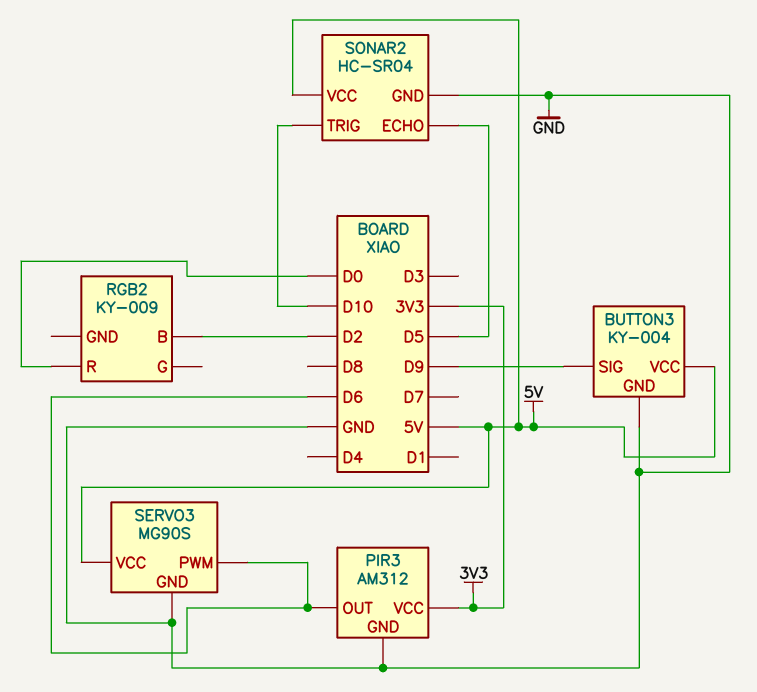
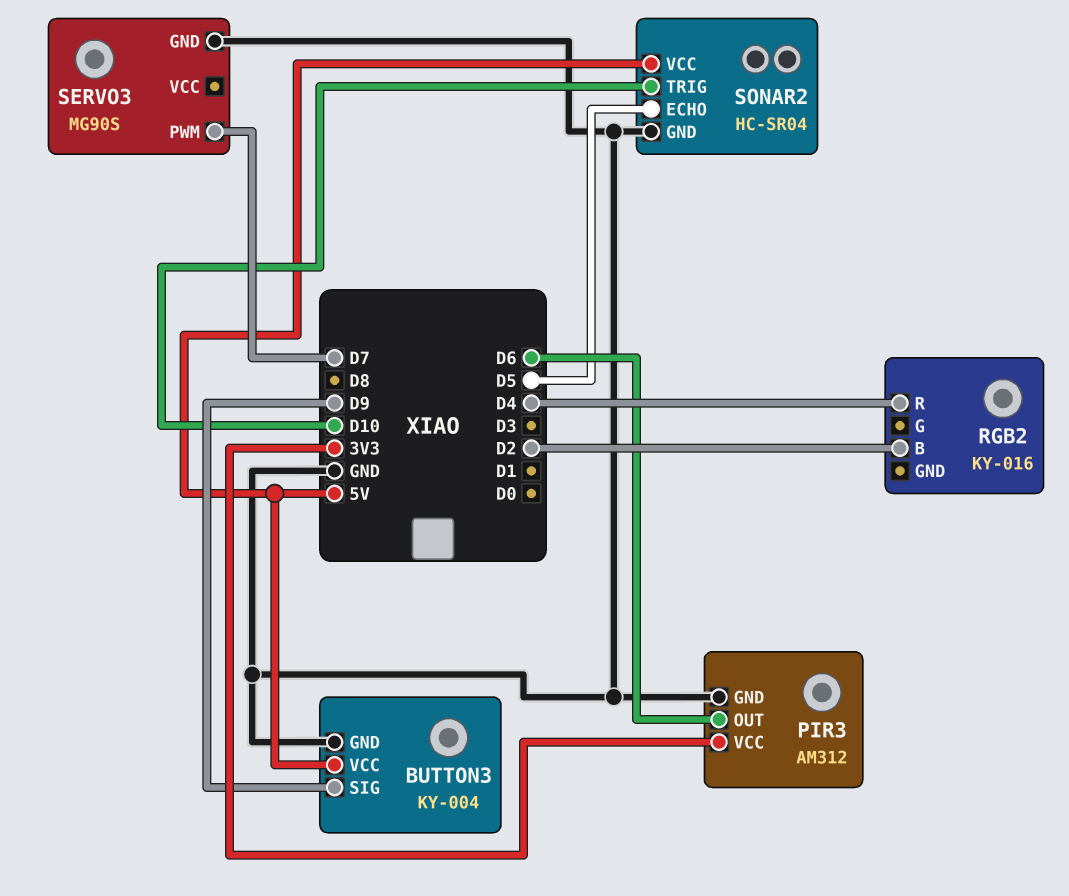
RGB2: KY-009 -> KY-016
RGB2 pin R: D0 -> D4
SERVO3 pin PWM: D6 -> D7
SERVO3 pin VCC: 5V -> none

